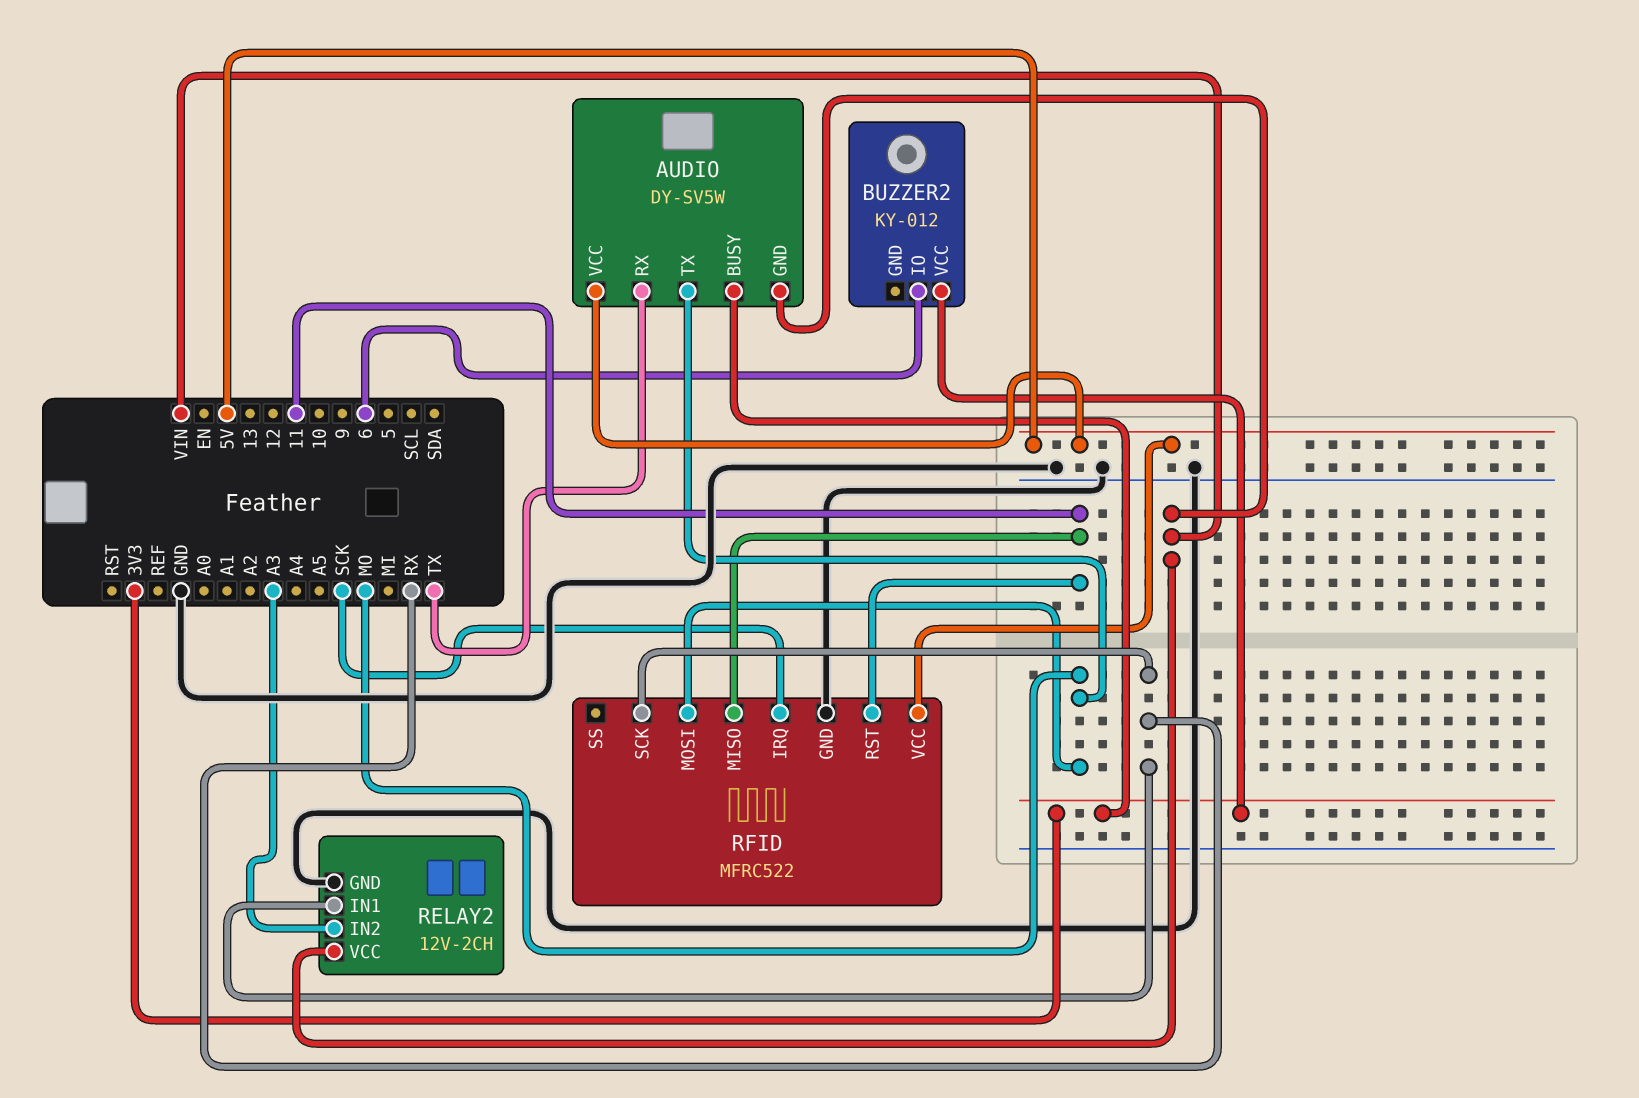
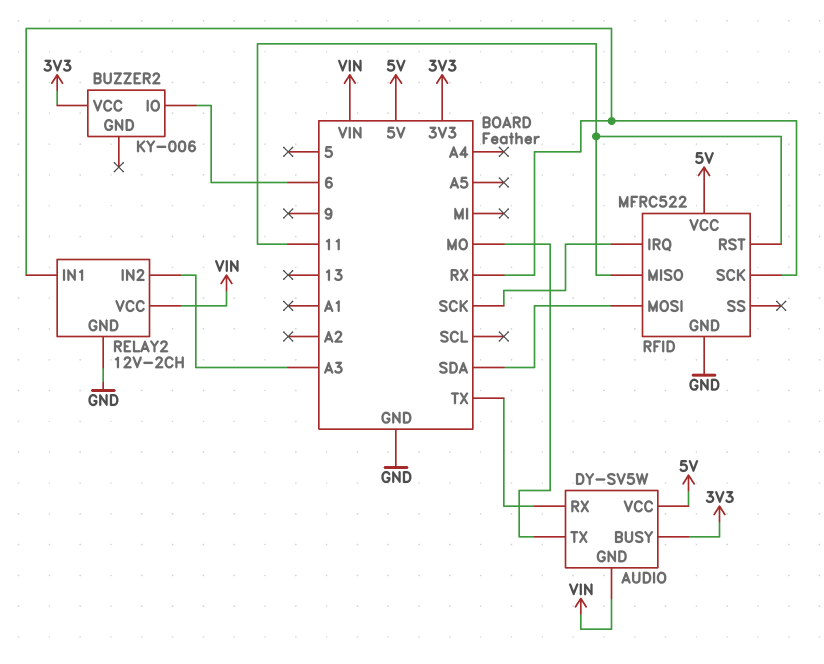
BUZZER2: KY-012 -> KY-006
RFID pin MOSI: MO -> SDA

